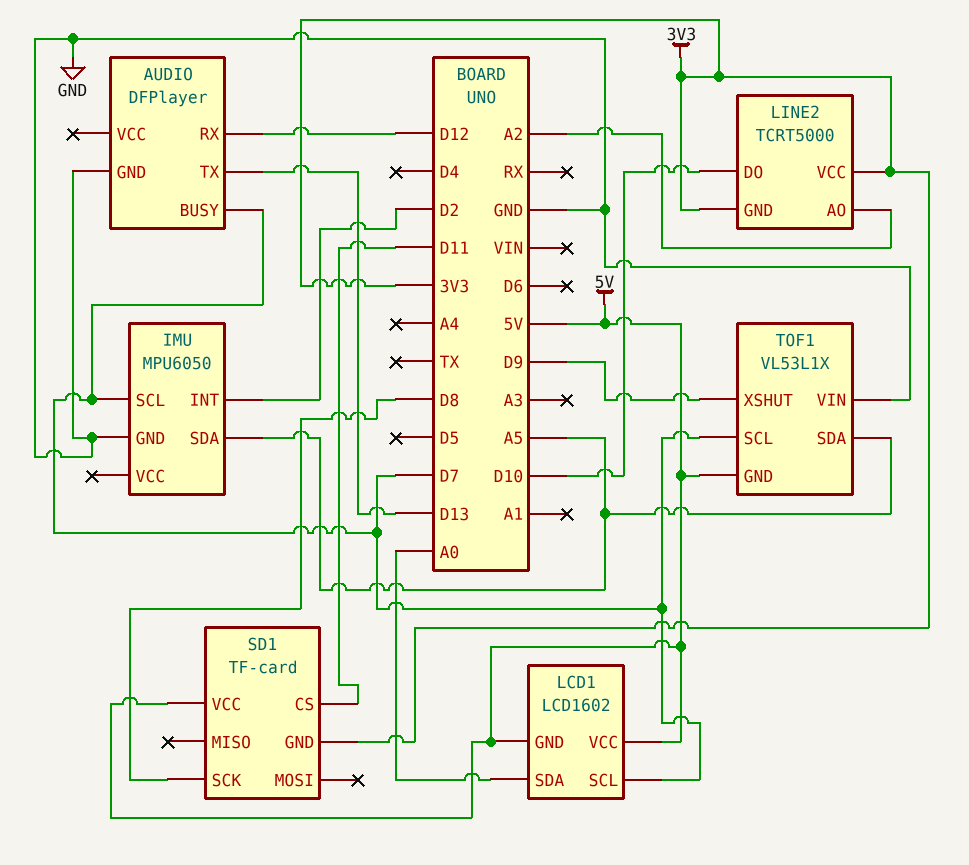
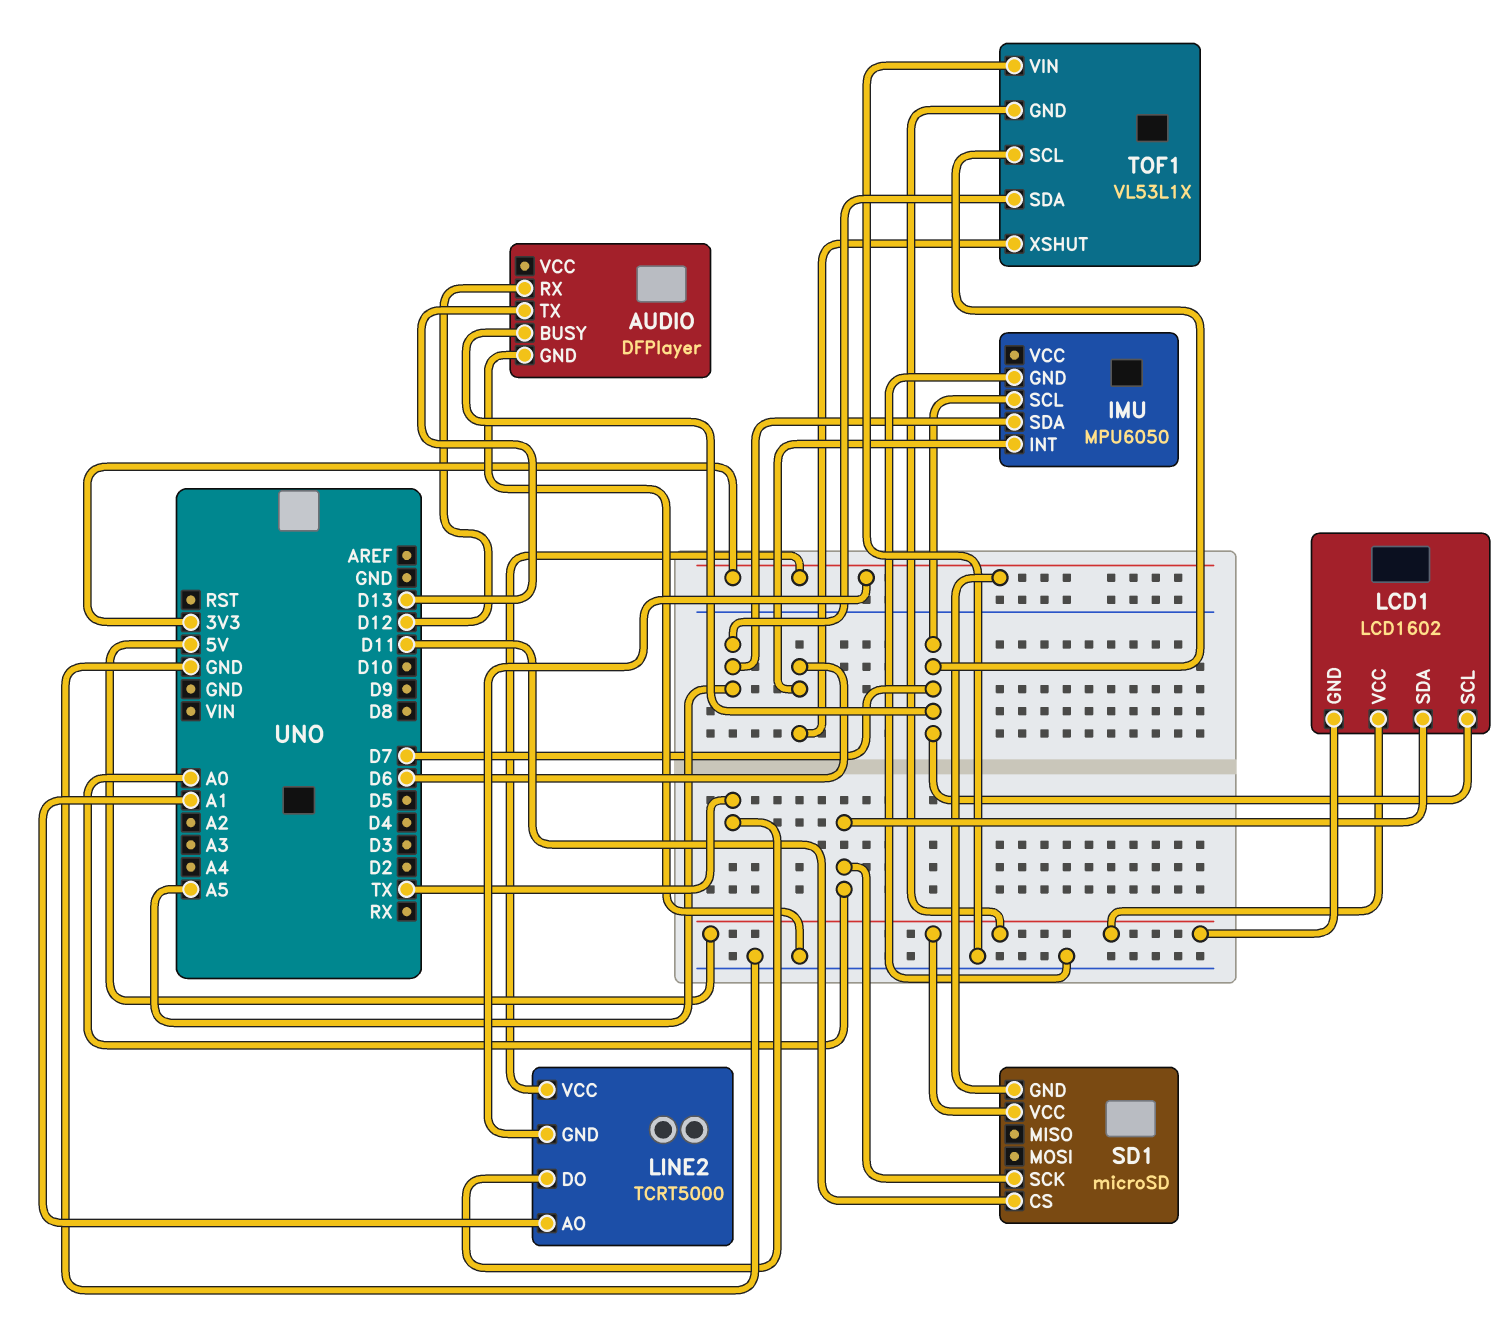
IMU pin INT: D2 -> D6
LINE2 pin AO: A2 -> A1
LINE2 pin DO: D10 -> TX
SD1: TF-card -> microSD
SD1 pin SCK: D8 -> A0
TOF1 pin XSHUT: D9 -> D6

